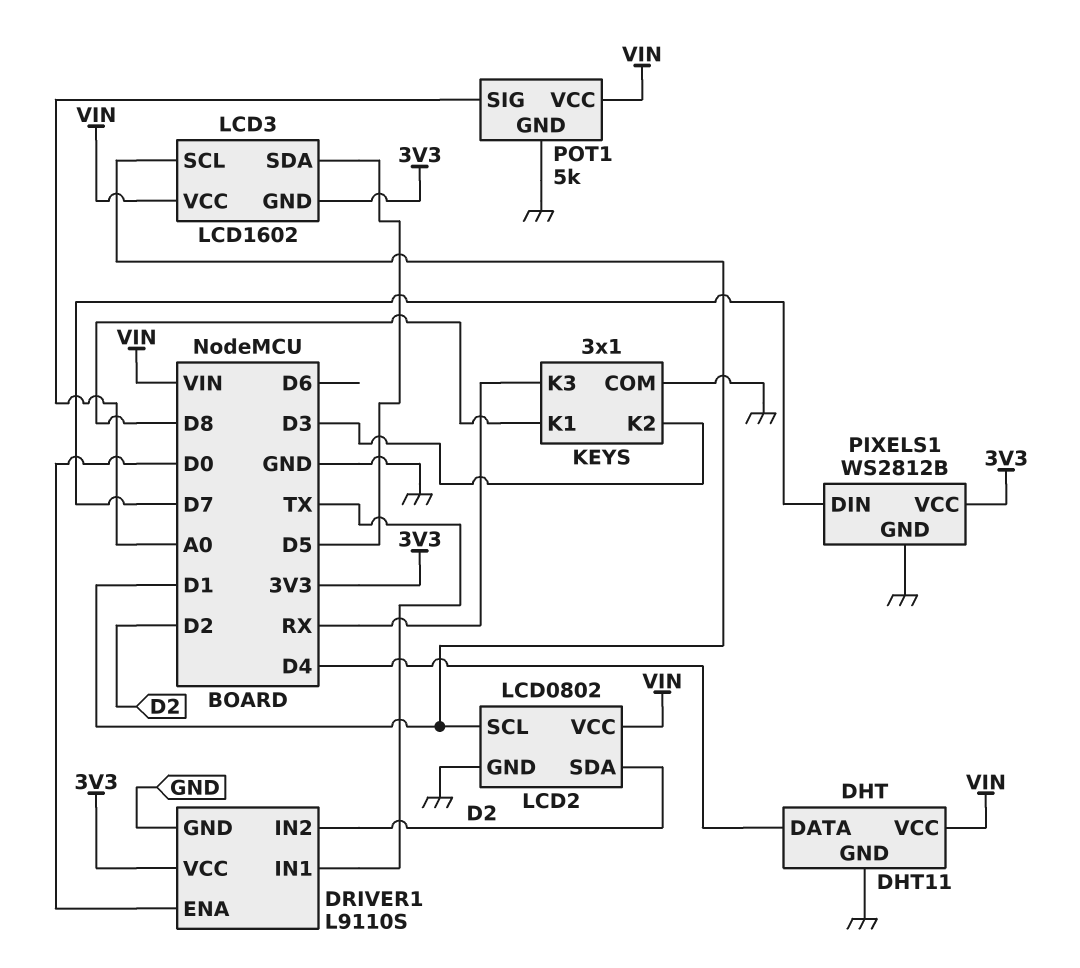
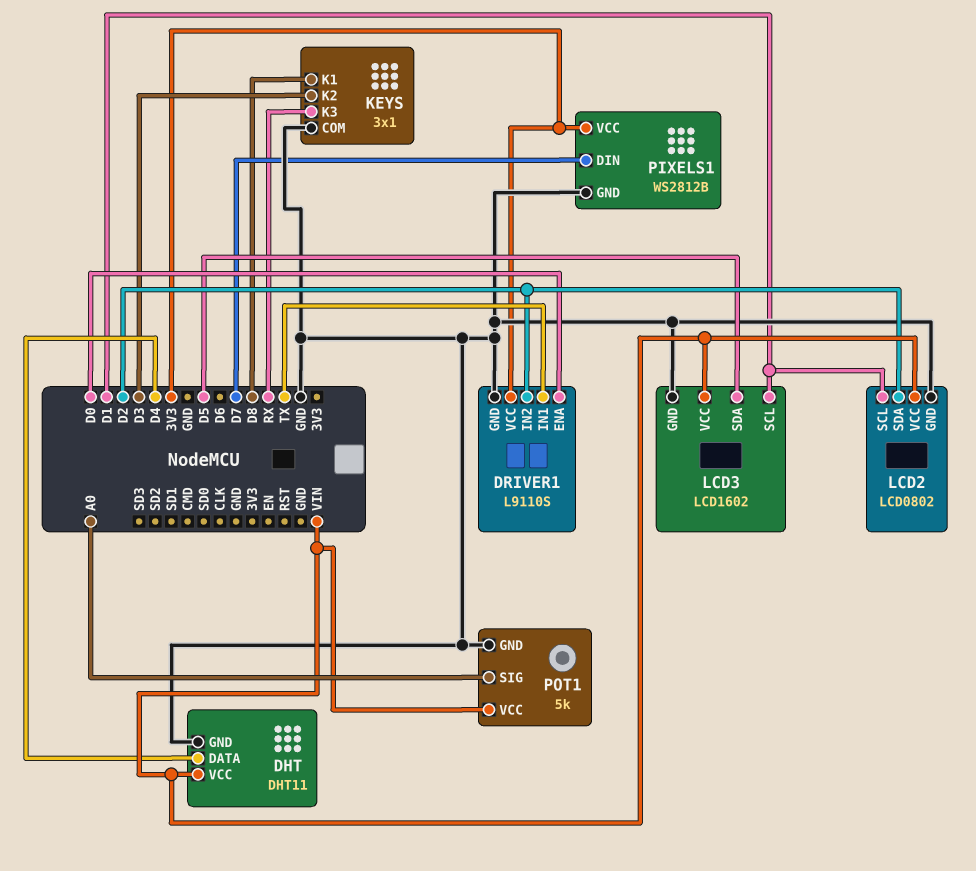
LCD3 pin GND: 3V3 -> GND

